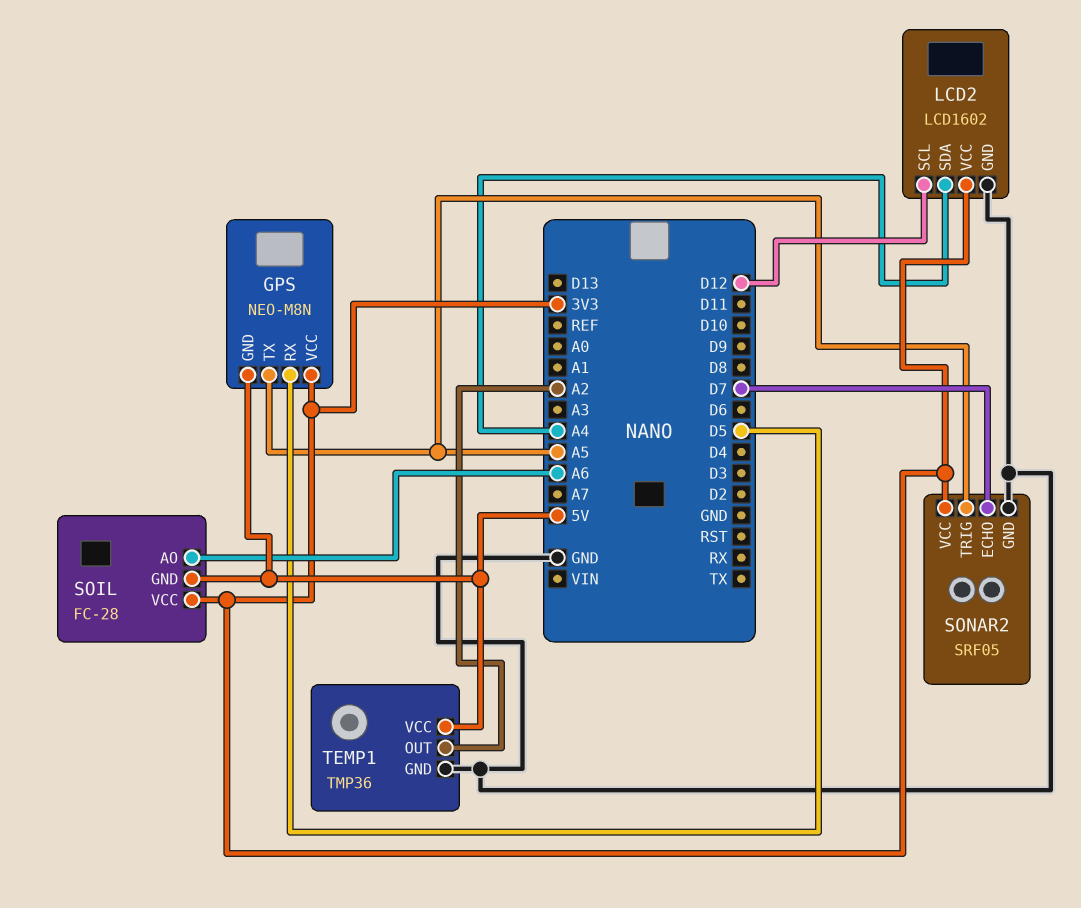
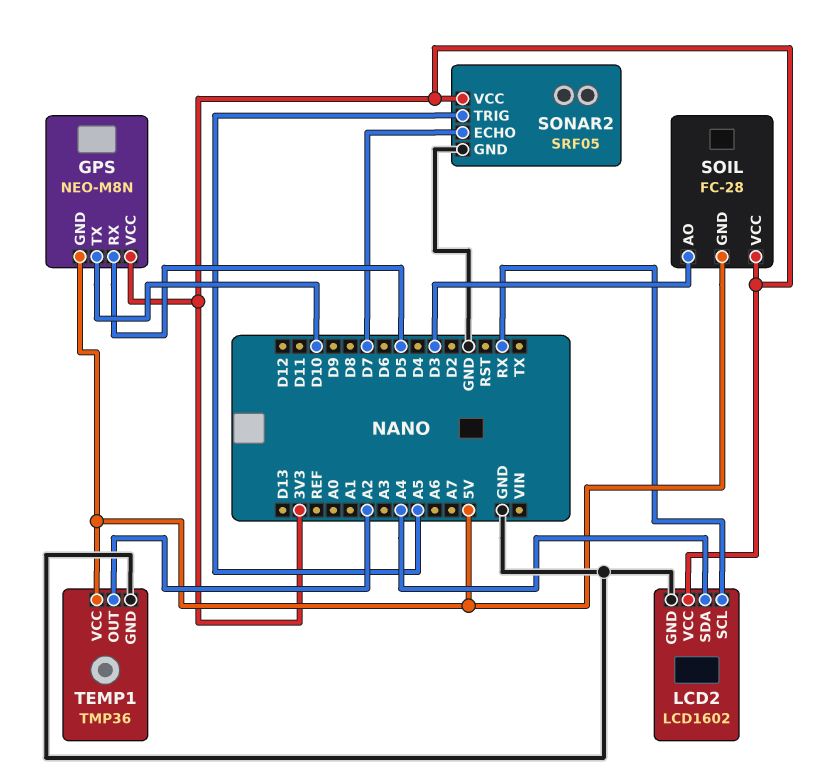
GPS pin TX: A5 -> D10
LCD2 pin SCL: D12 -> RX
SOIL pin AO: A6 -> D3

